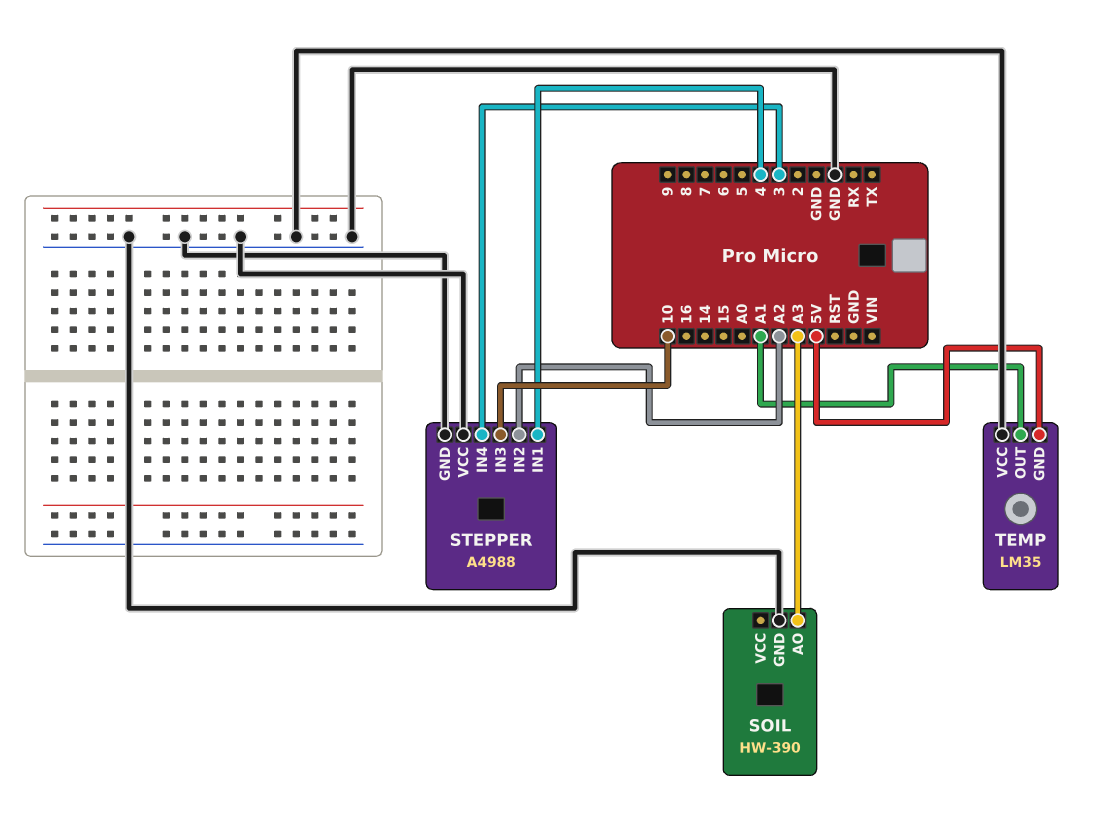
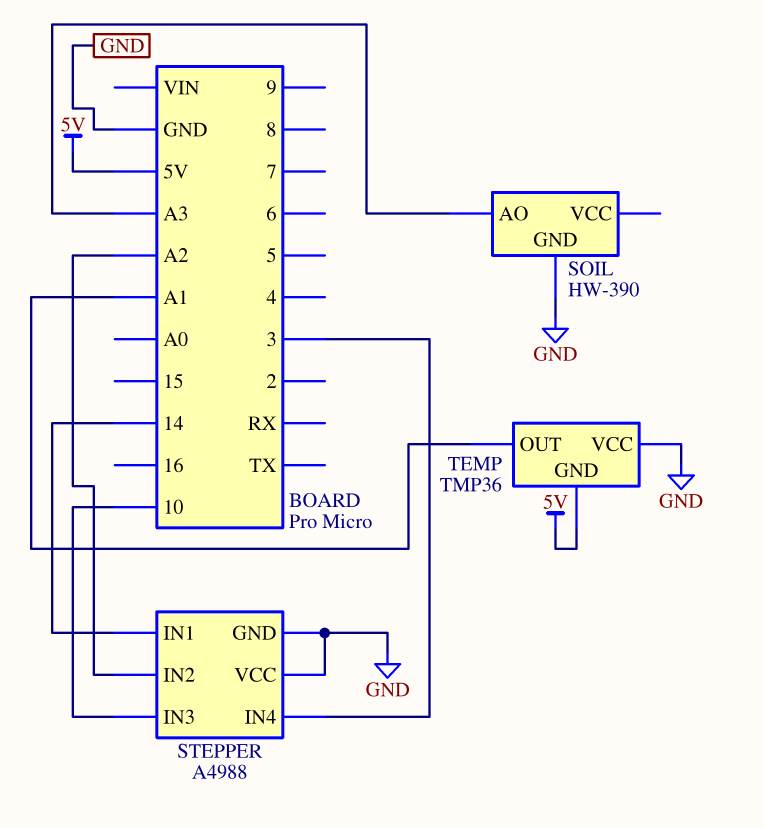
STEPPER pin IN1: 4 -> 14
TEMP: LM35 -> TMP36

